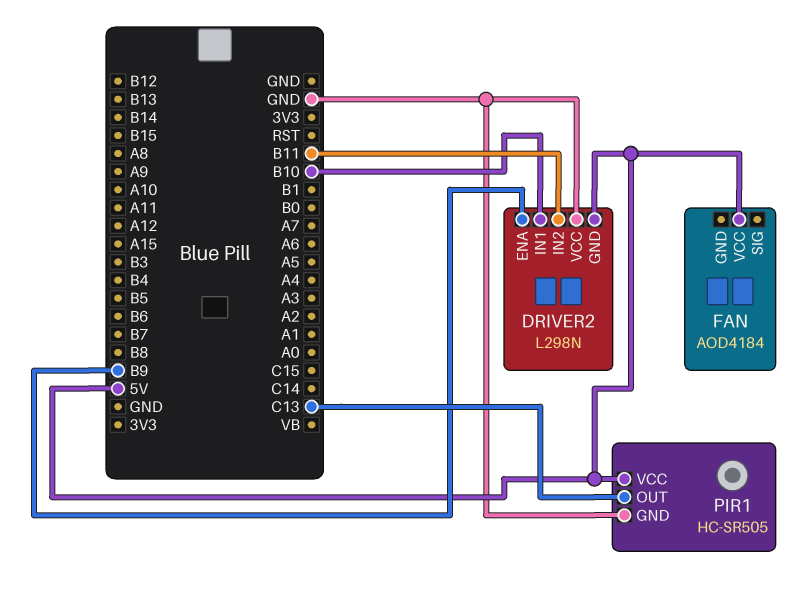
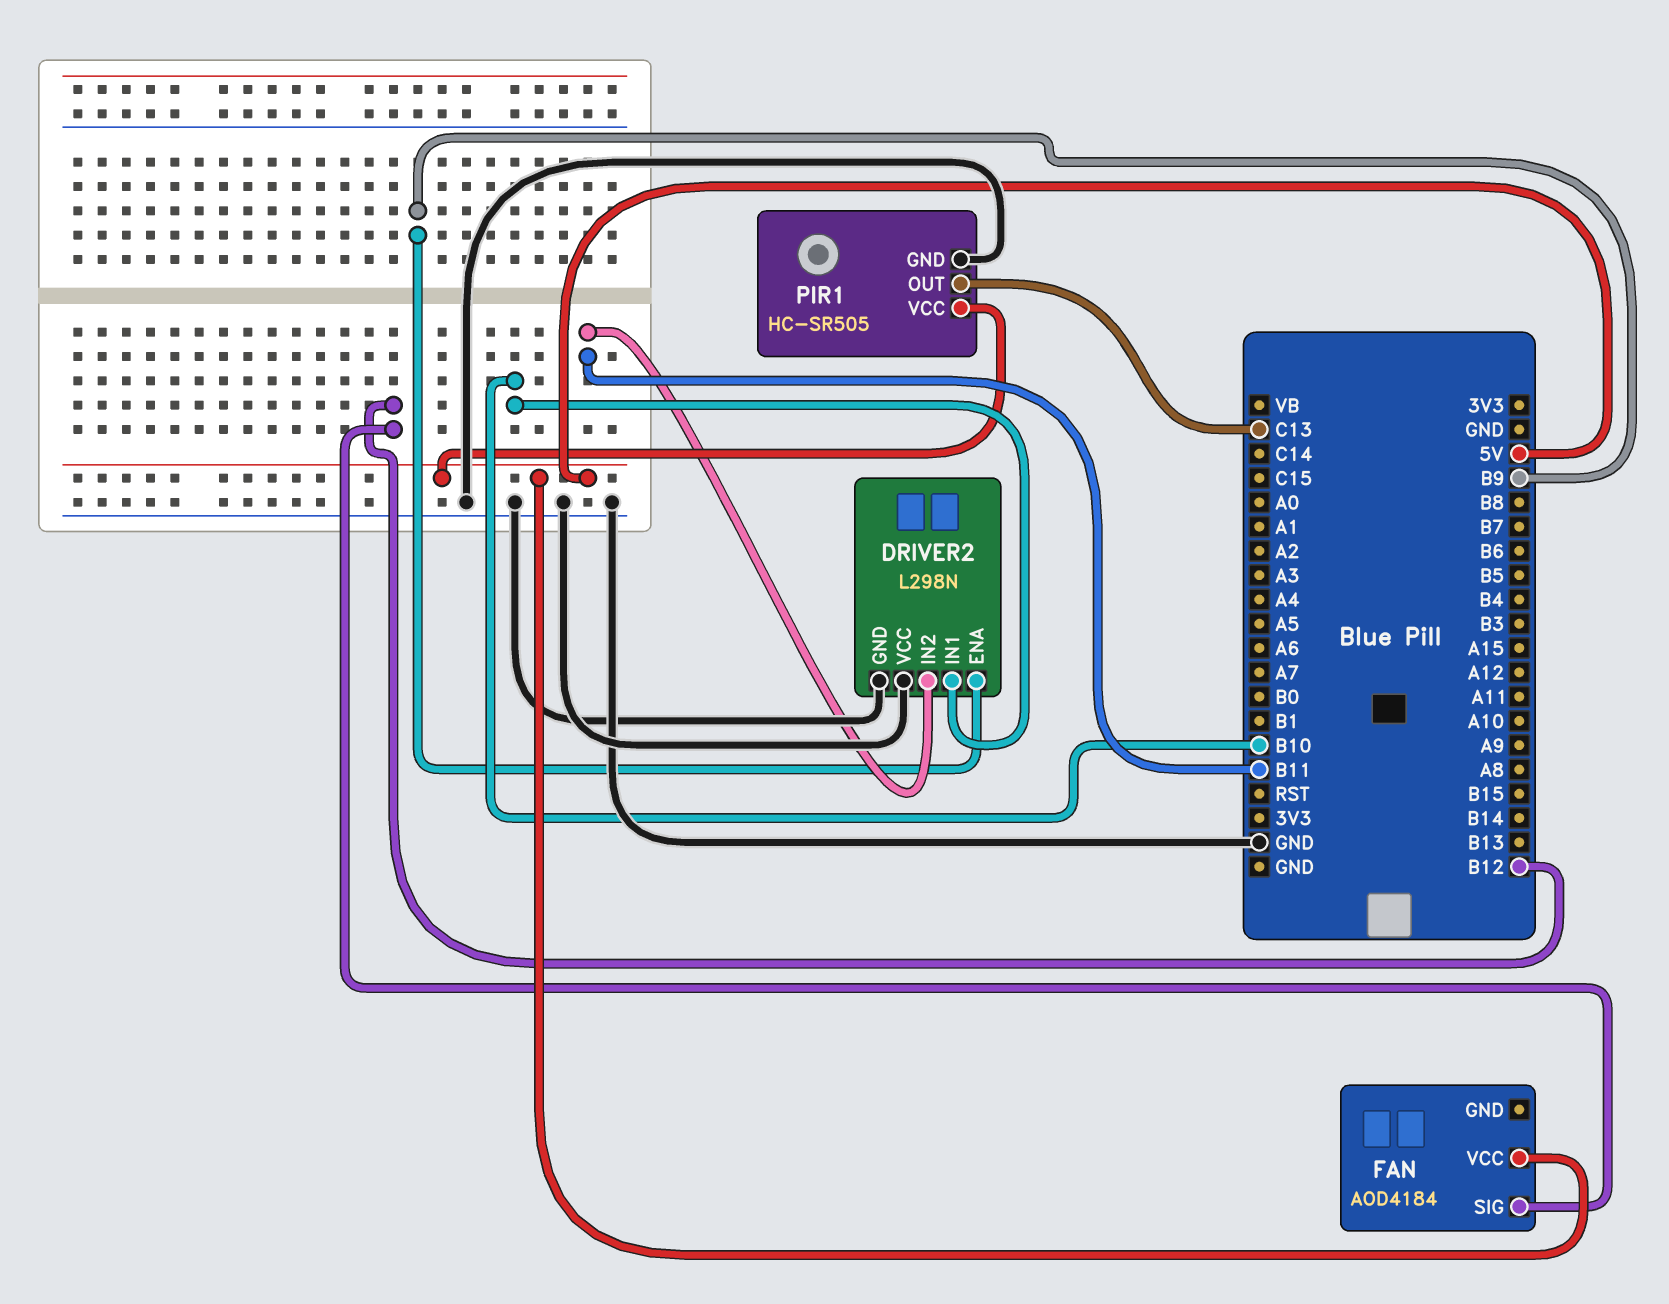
DRIVER2 pin GND: 5V -> GND
FAN pin SIG: none -> B12

